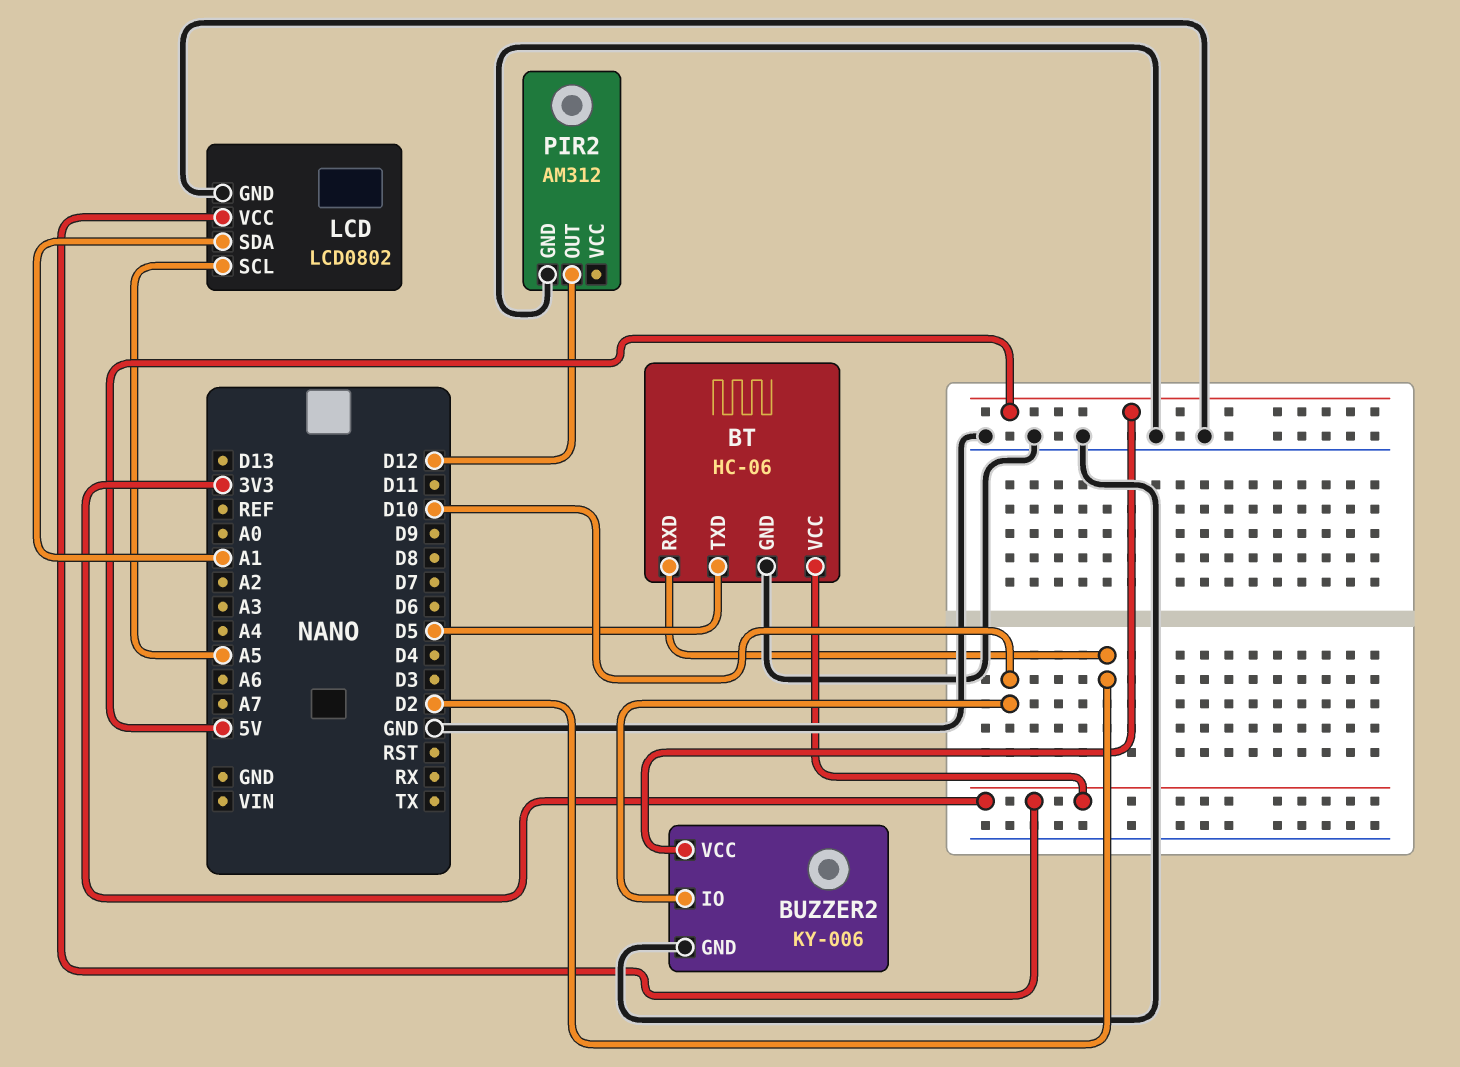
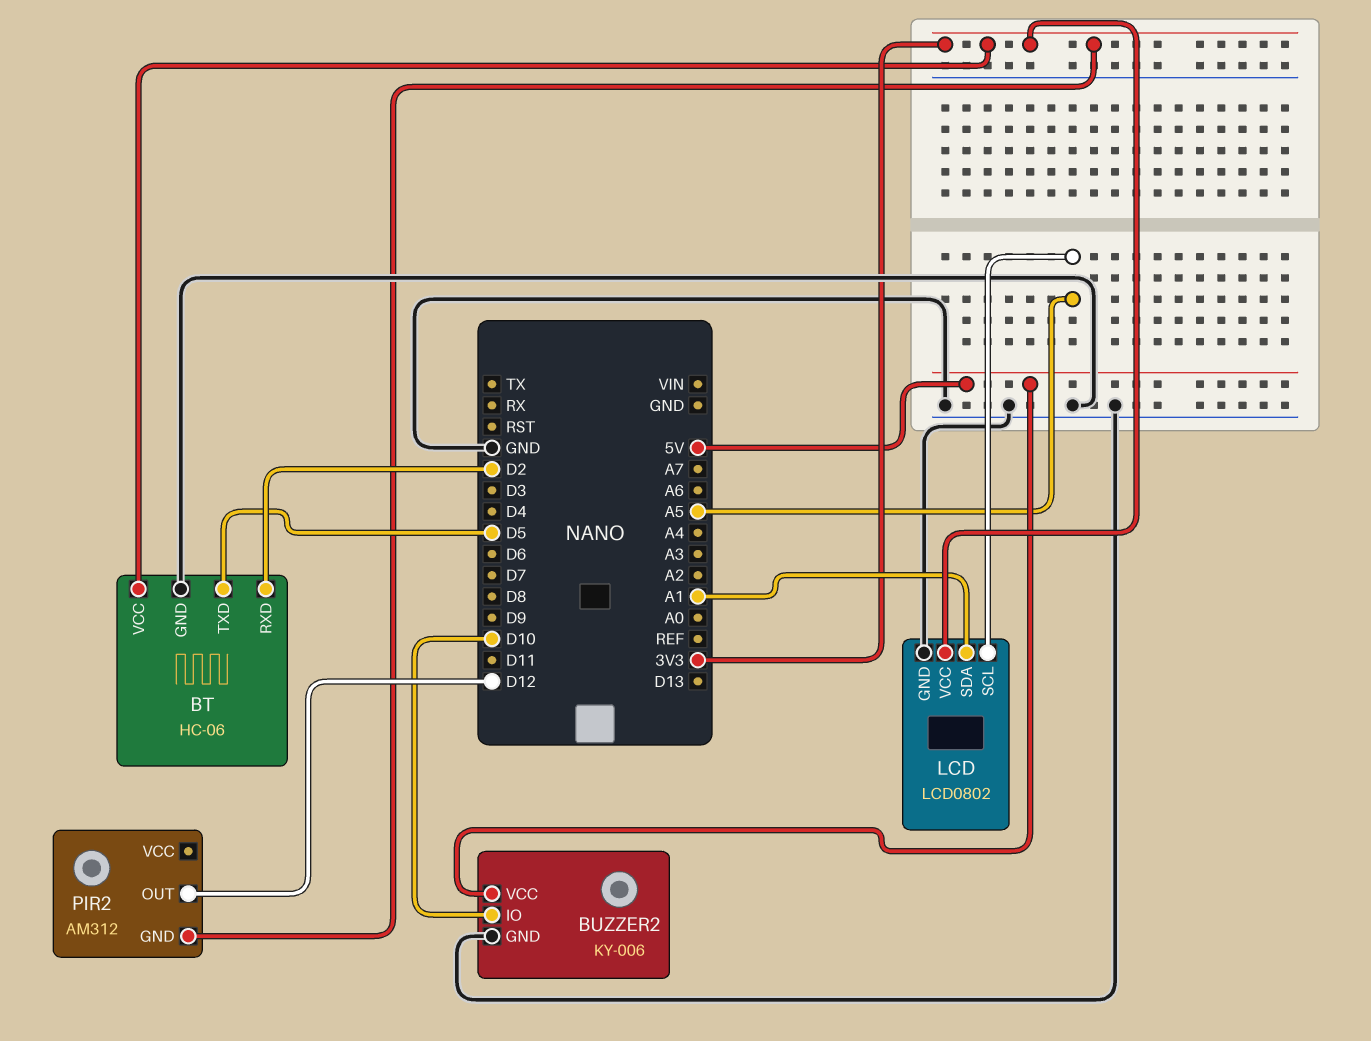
PIR2 pin GND: GND -> 3V3

